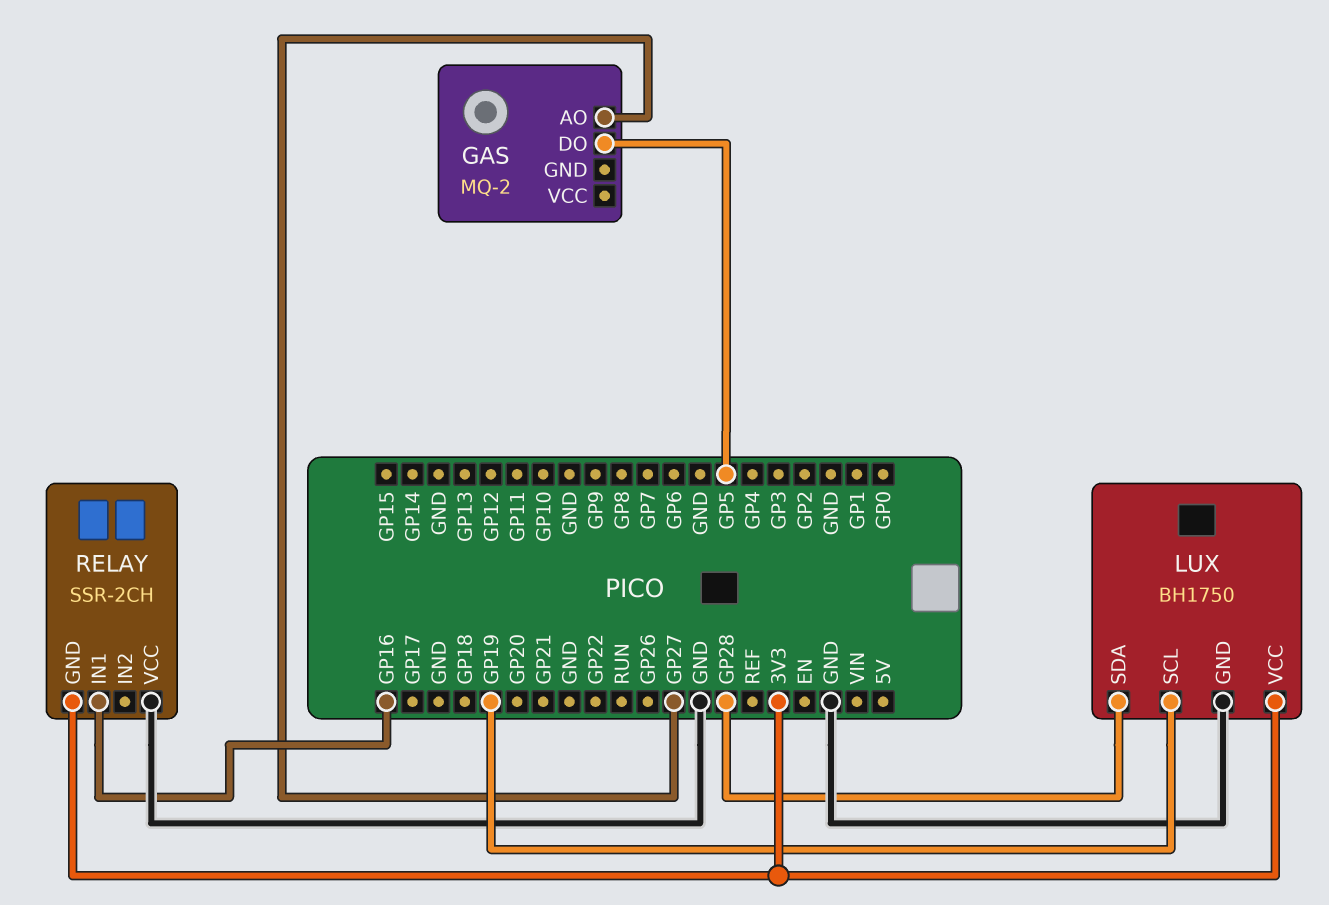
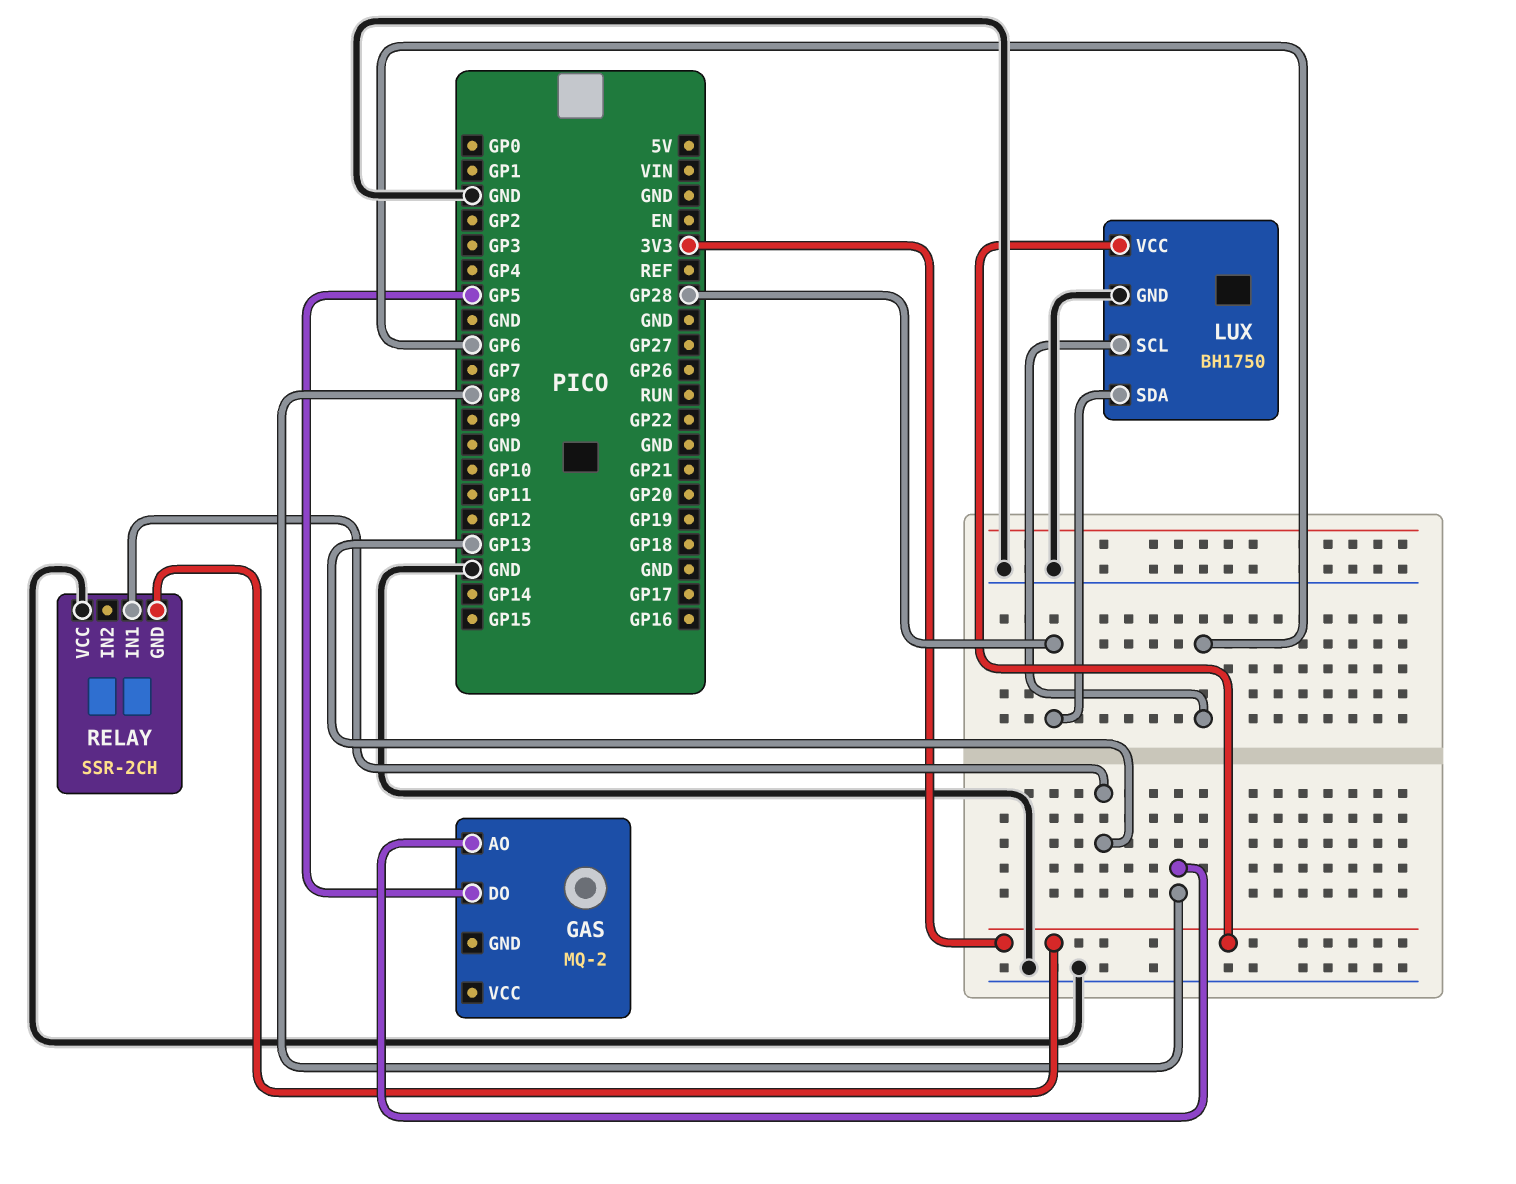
GAS pin AO: GP27 -> GP8
LUX pin SCL: GP19 -> GP6
RELAY pin IN1: GP16 -> GP13

